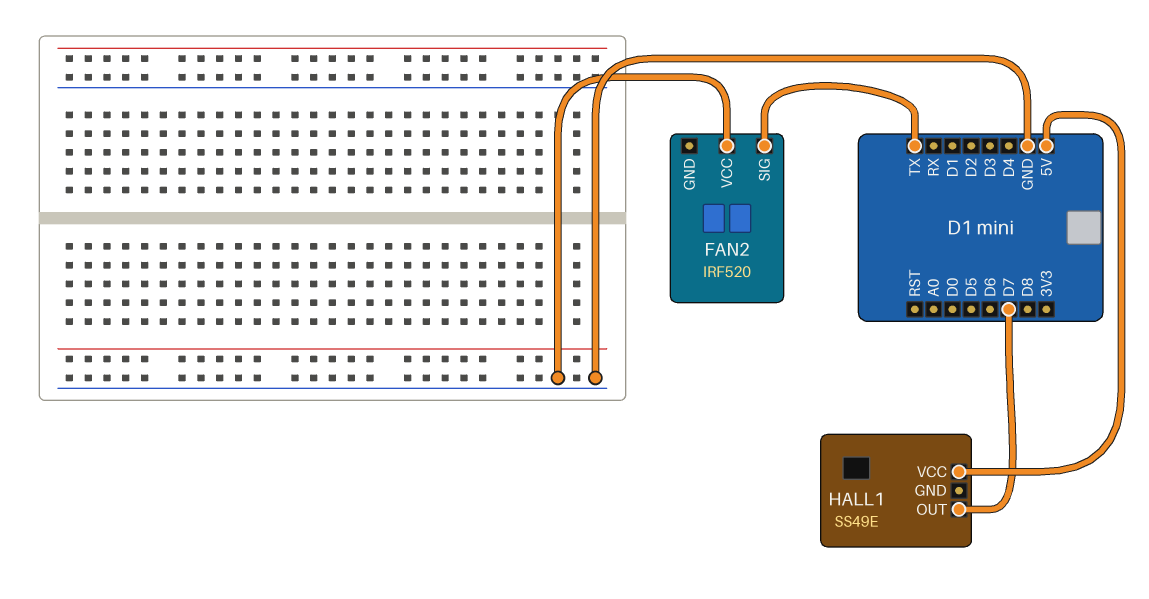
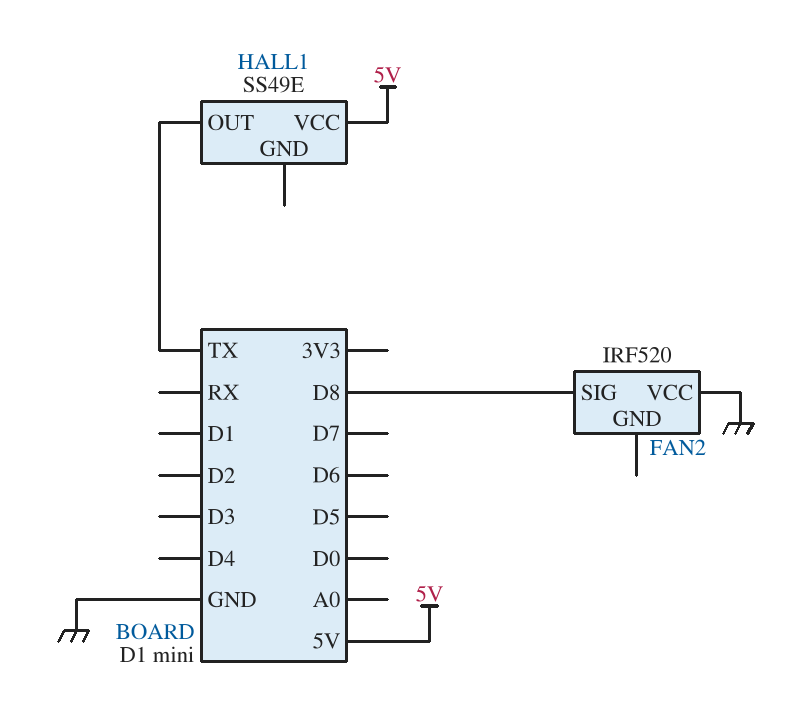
FAN2 pin SIG: TX -> D8
HALL1 pin OUT: D7 -> TX

